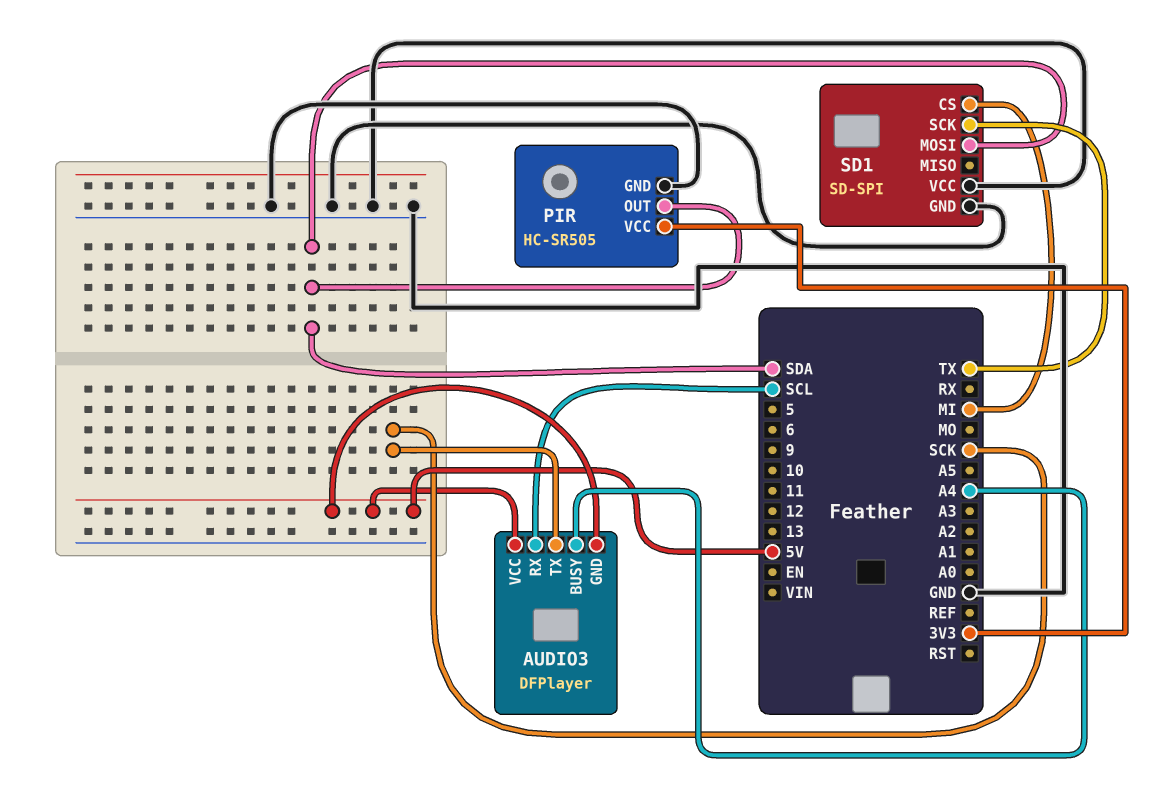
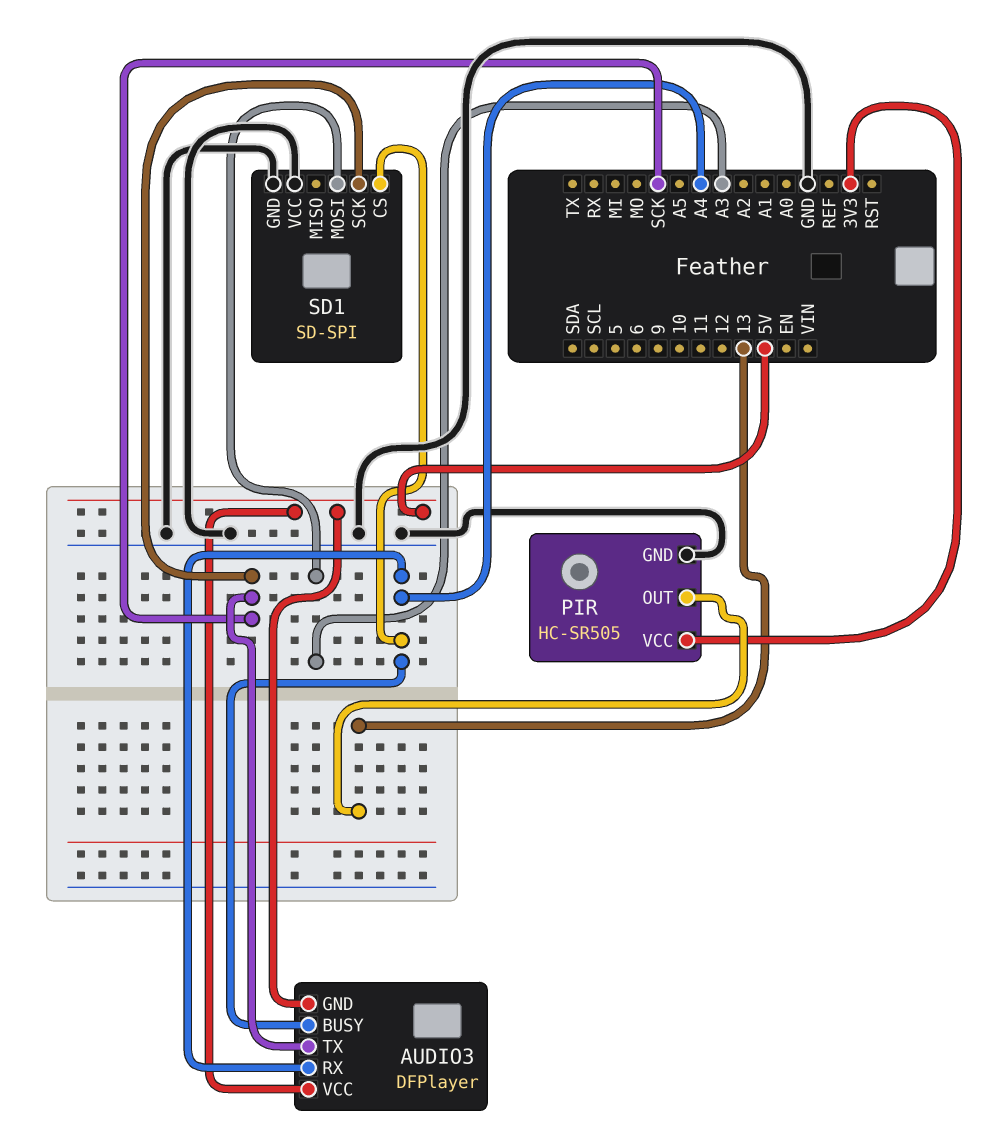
AUDIO3 pin RX: SCL -> A4
PIR pin OUT: SDA -> 13
SD1 pin CS: MI -> A4
SD1 pin MOSI: SDA -> A3
SD1 pin SCK: TX -> SCK

